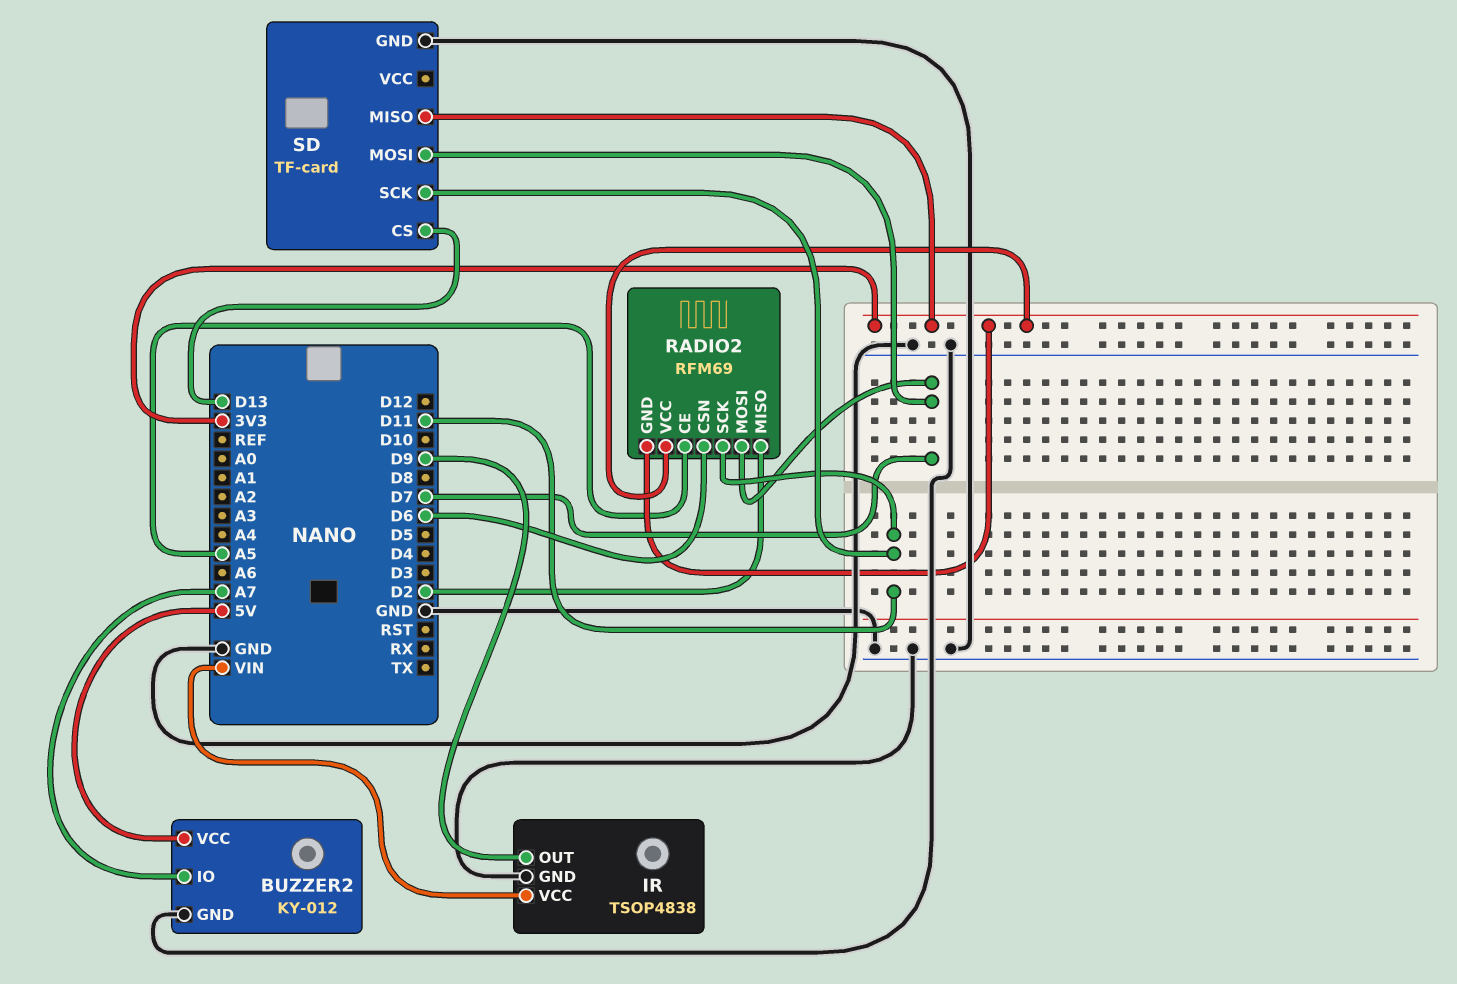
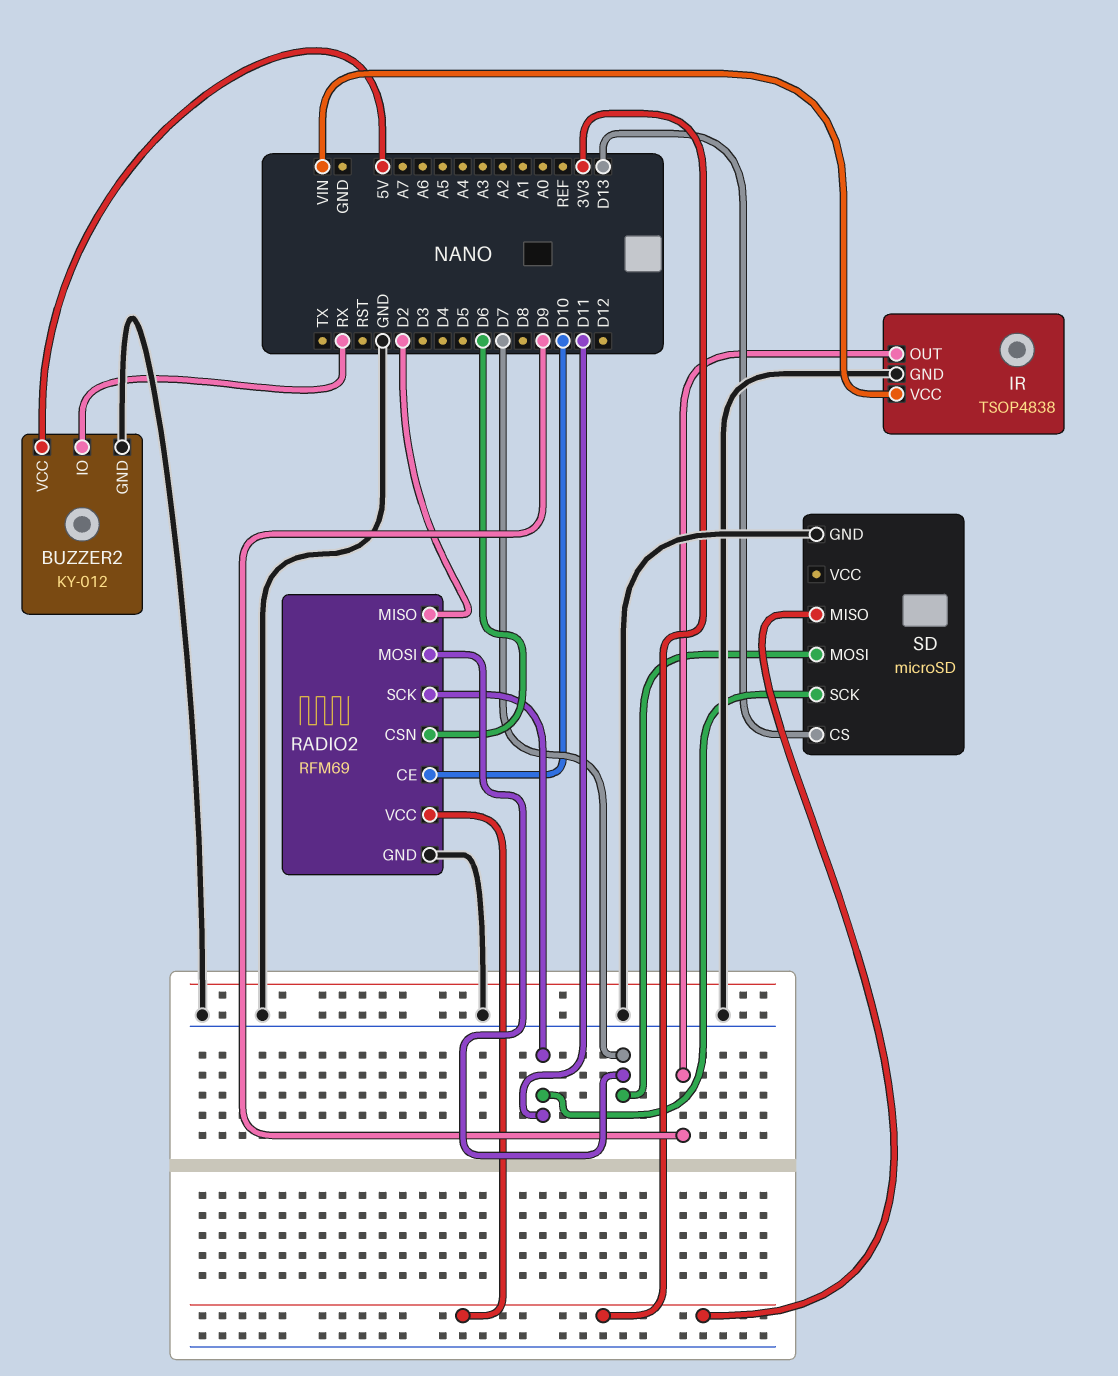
BUZZER2 pin IO: A7 -> RX
RADIO2 pin CE: A5 -> D10
RADIO2 pin GND: 3V3 -> GND
SD: TF-card -> microSD

